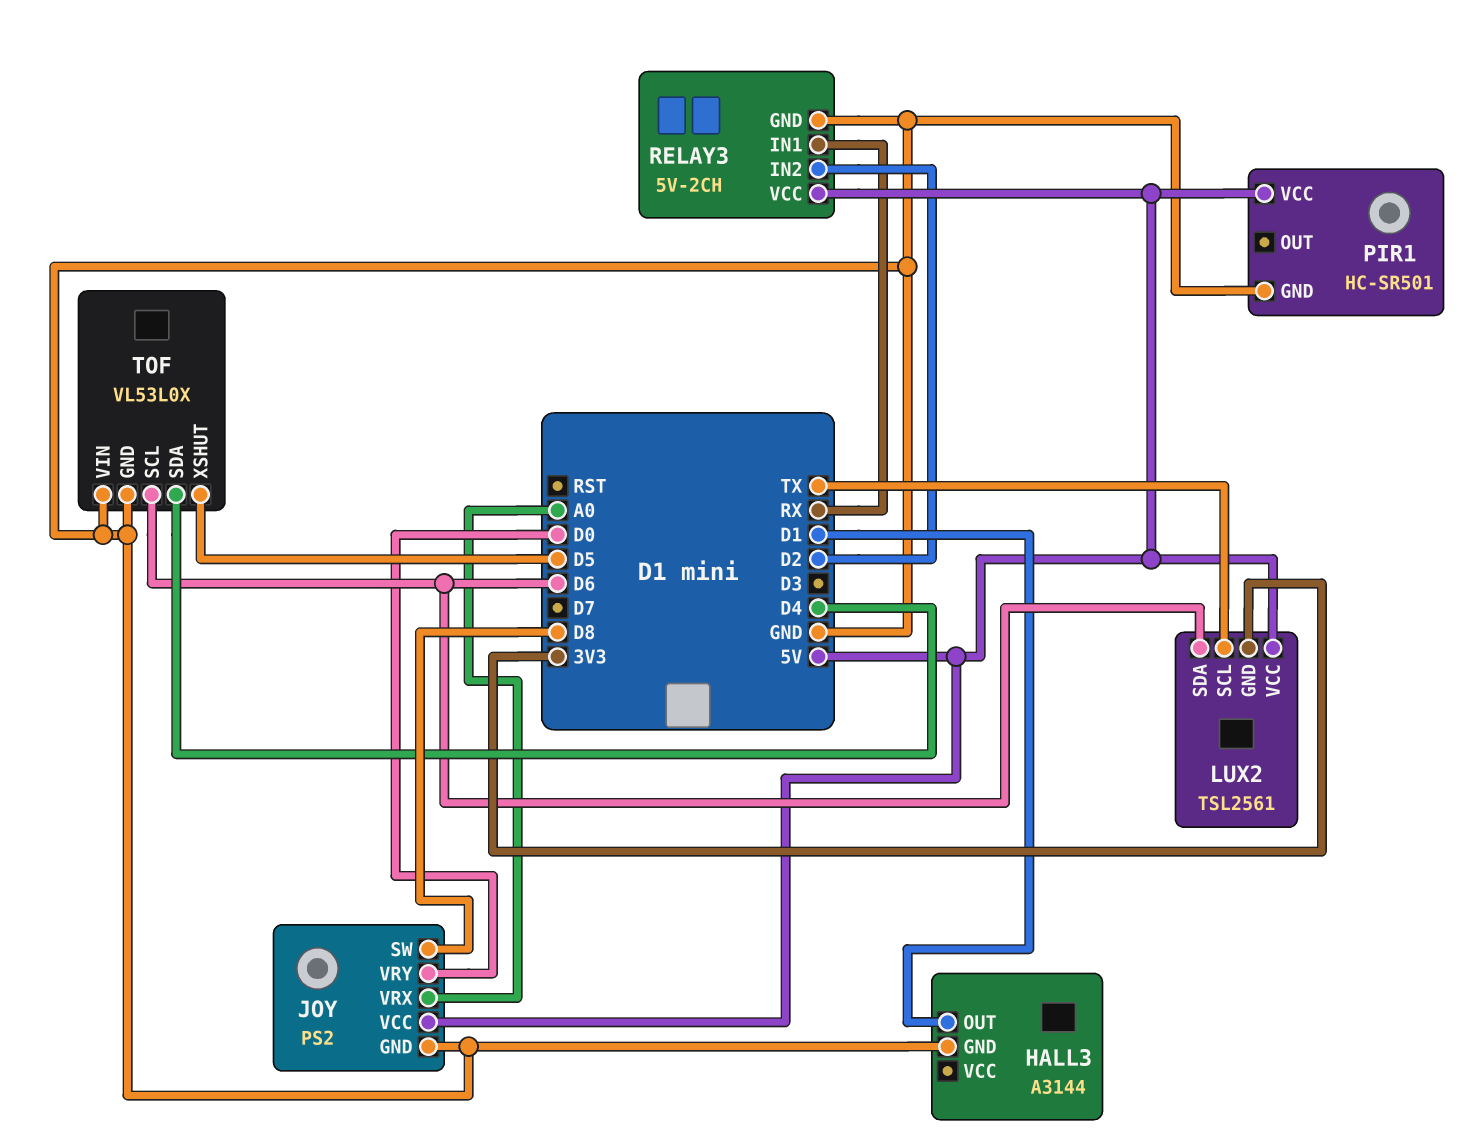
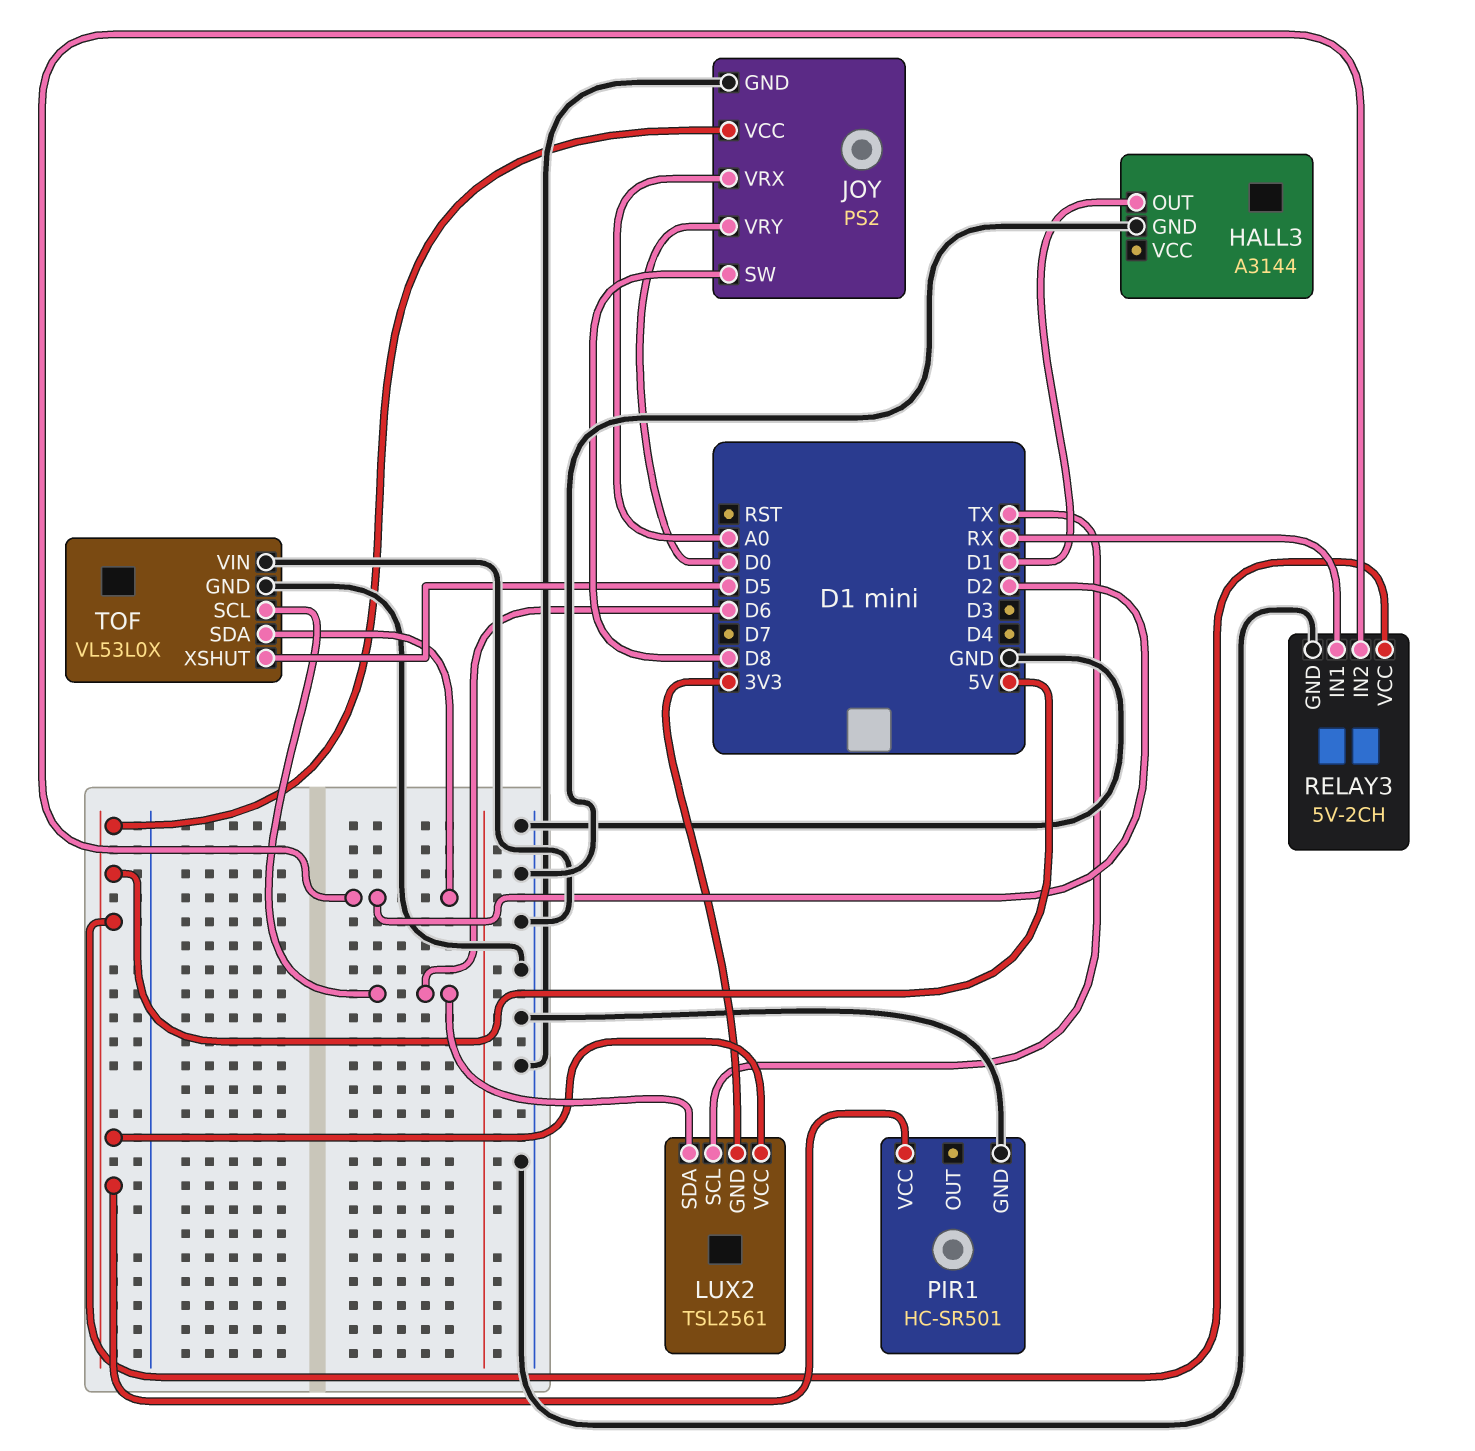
TOF pin SDA: D4 -> D2

